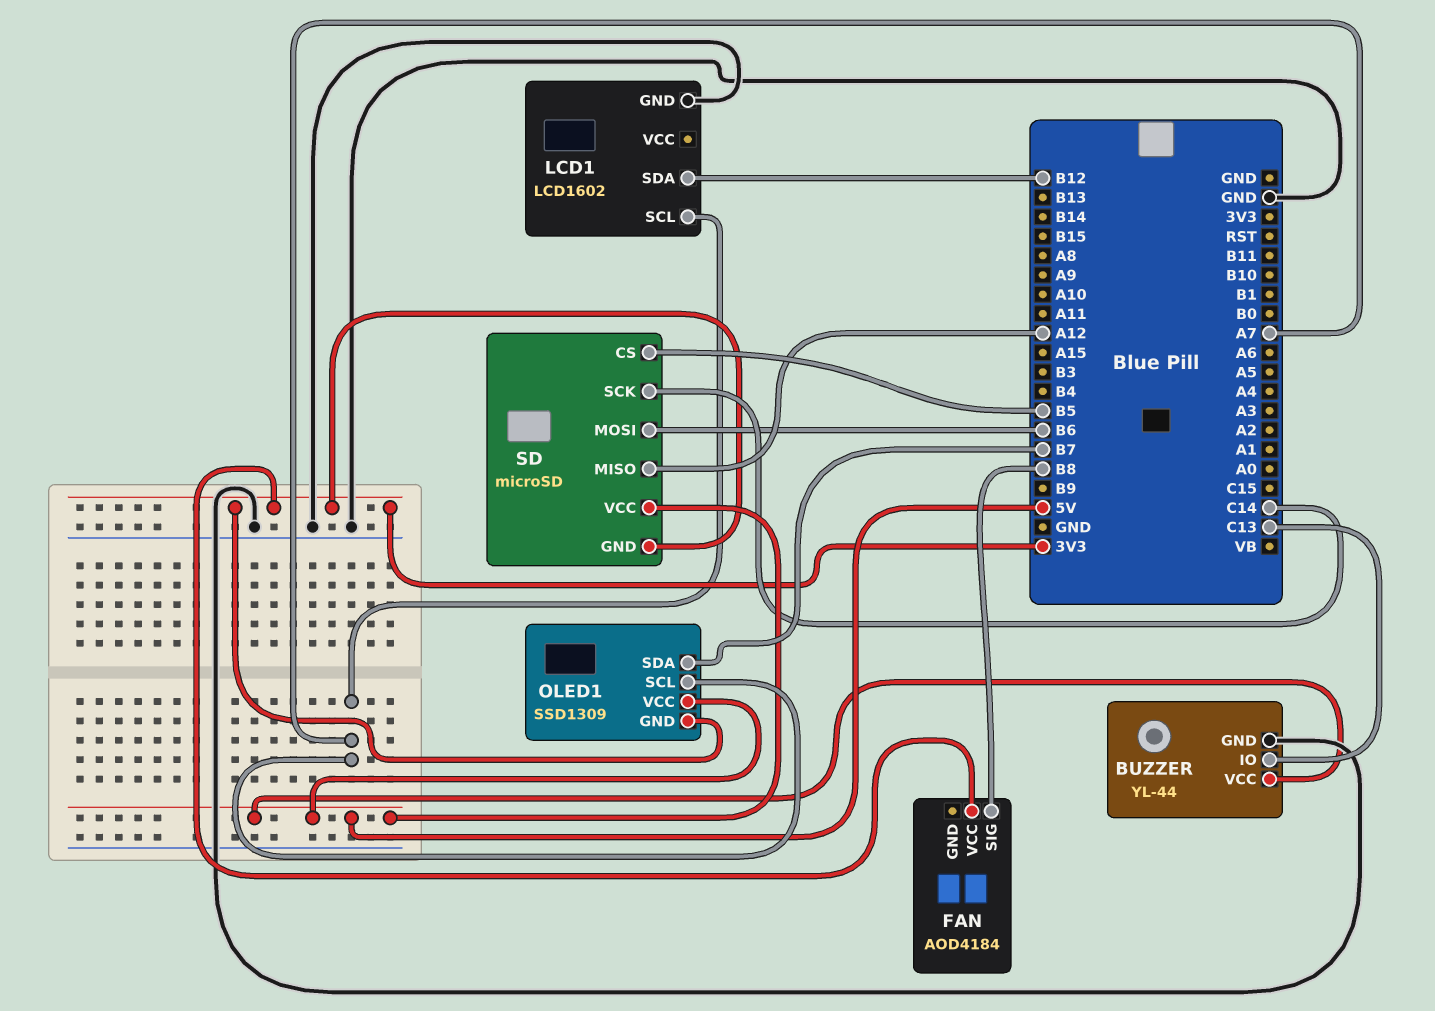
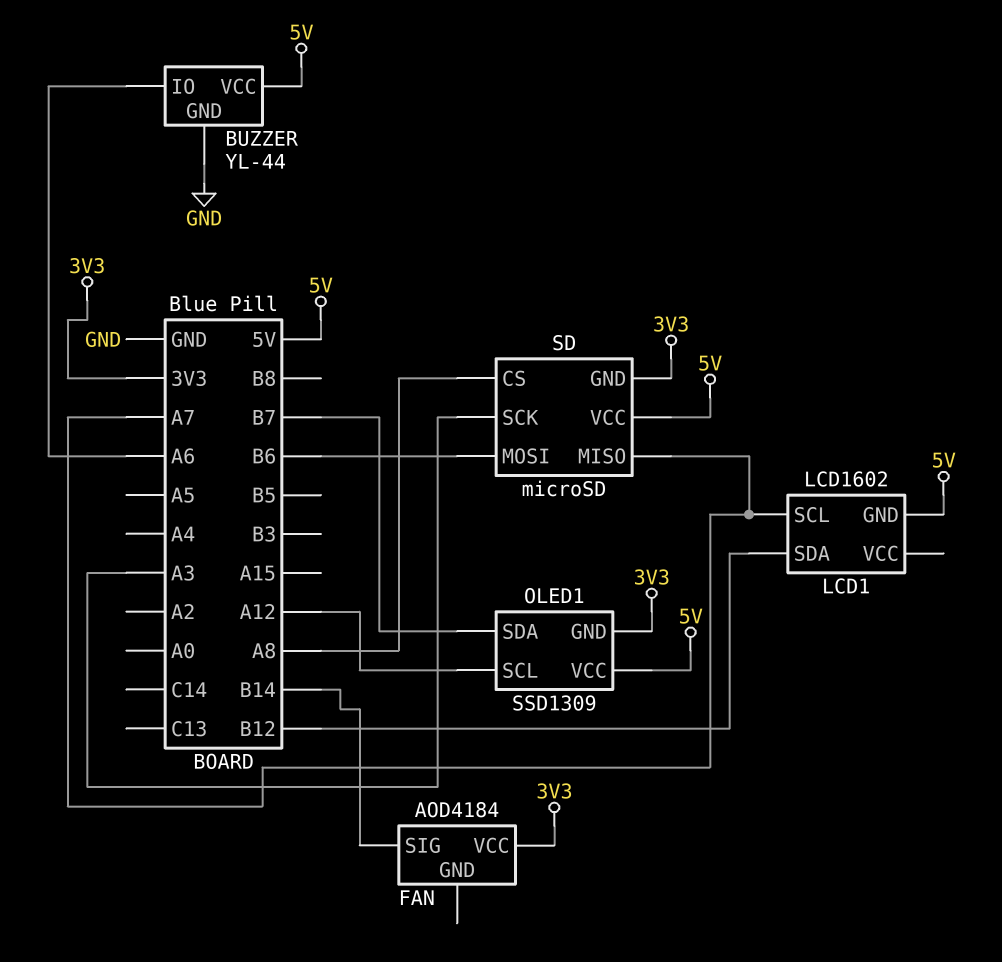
BUZZER pin IO: C13 -> A6
FAN pin SIG: B8 -> B14
LCD1 pin GND: GND -> 5V
OLED1 pin SCL: A7 -> A12
SD pin CS: B5 -> A8
SD pin MISO: A12 -> A7
SD pin SCK: C14 -> A3

